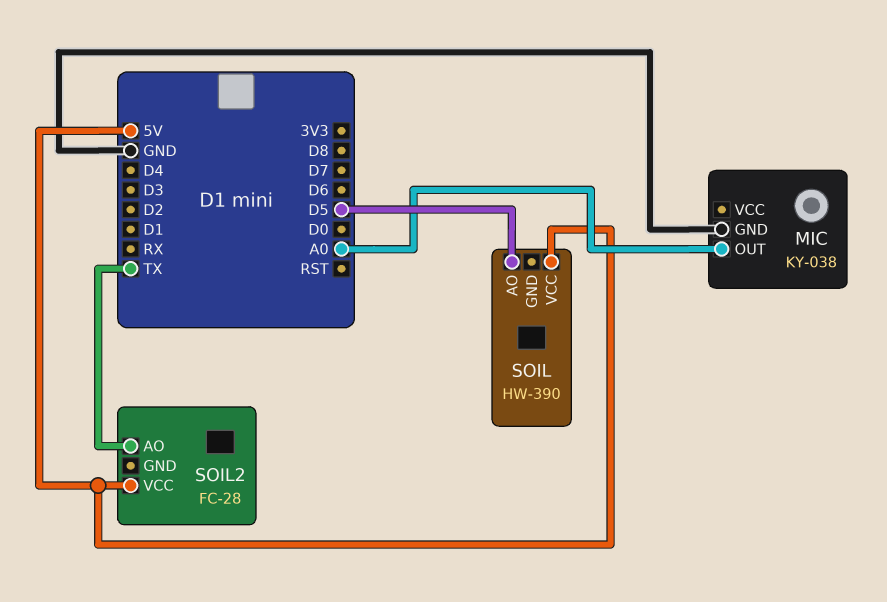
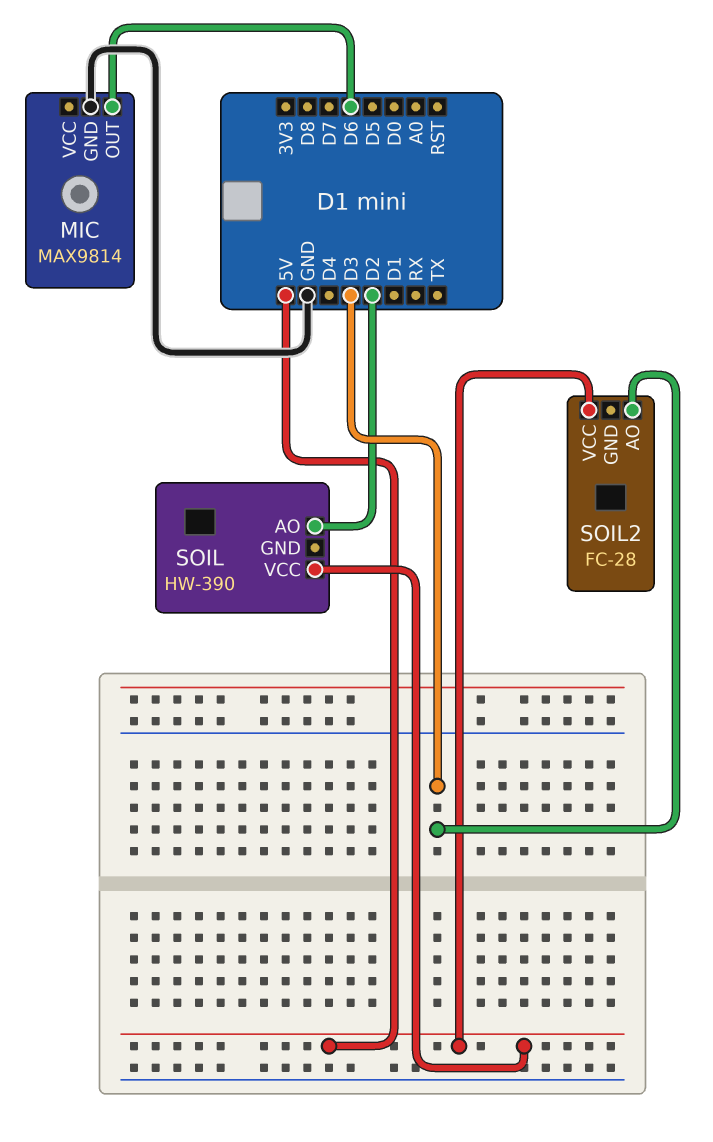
MIC: KY-038 -> MAX9814
MIC pin OUT: A0 -> D6
SOIL pin AO: D5 -> D2
SOIL2 pin AO: TX -> D3

